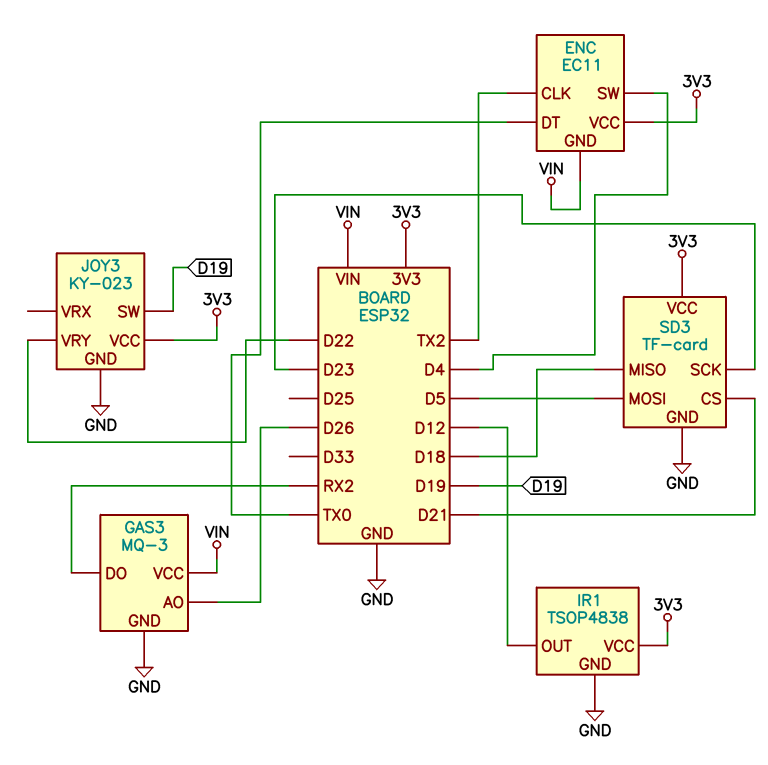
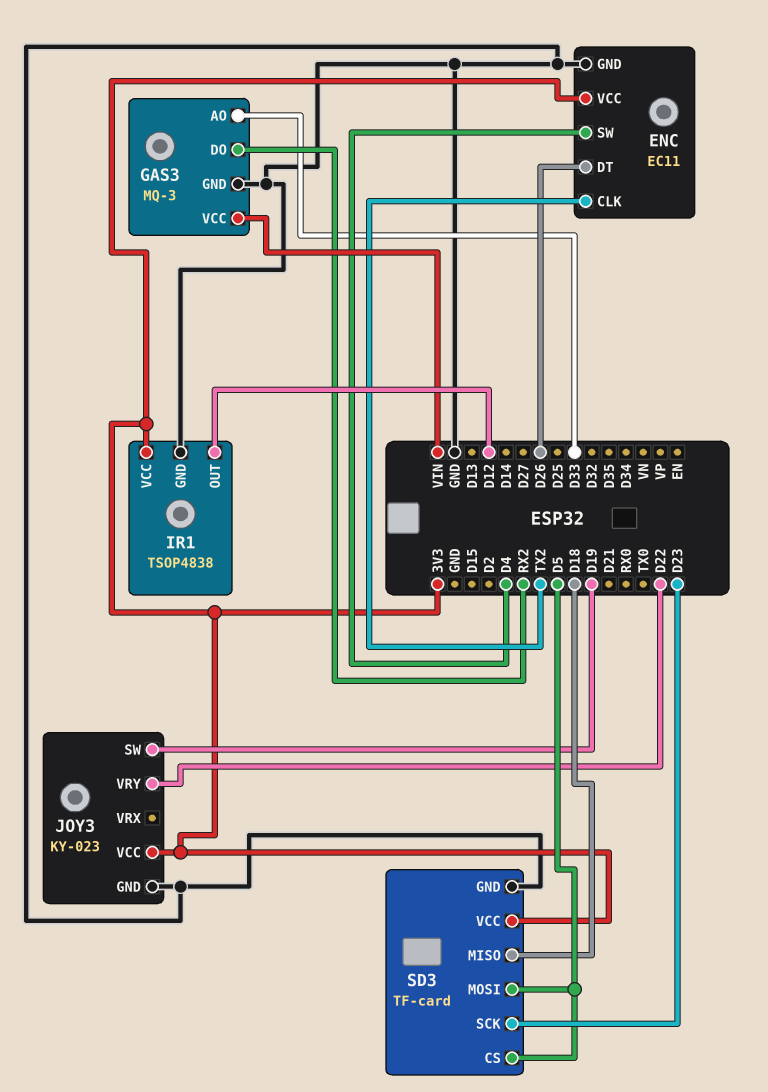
ENC pin DT: TX0 -> D26
ENC pin GND: VIN -> GND
GAS3 pin AO: D26 -> D33
SD3 pin CS: D21 -> D5

